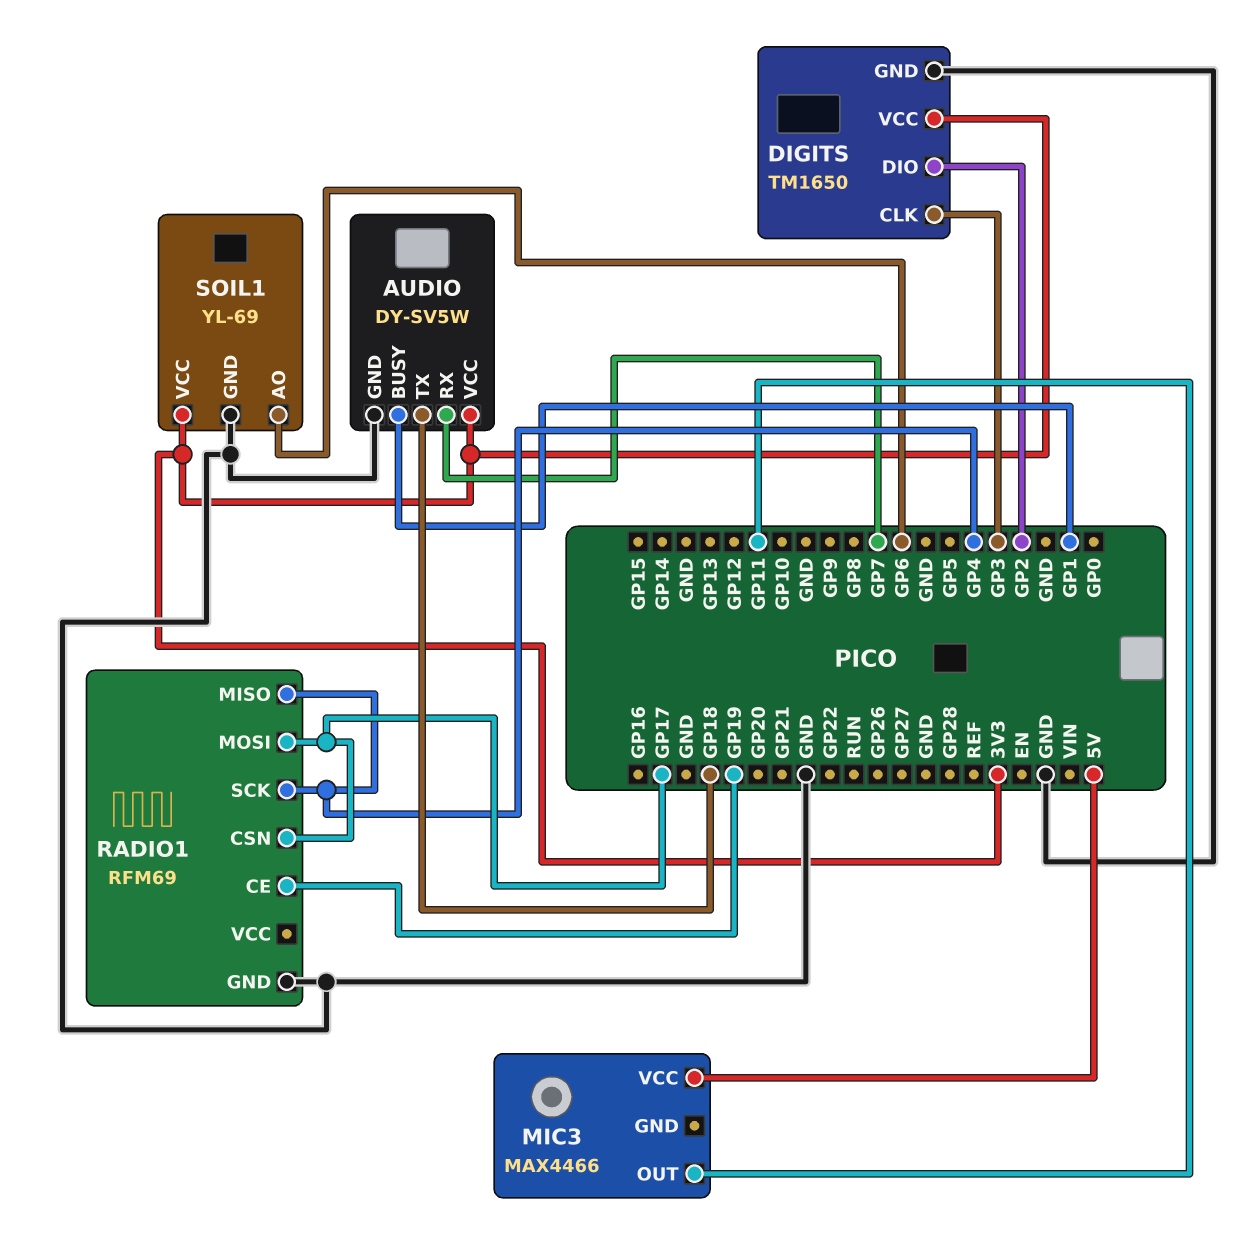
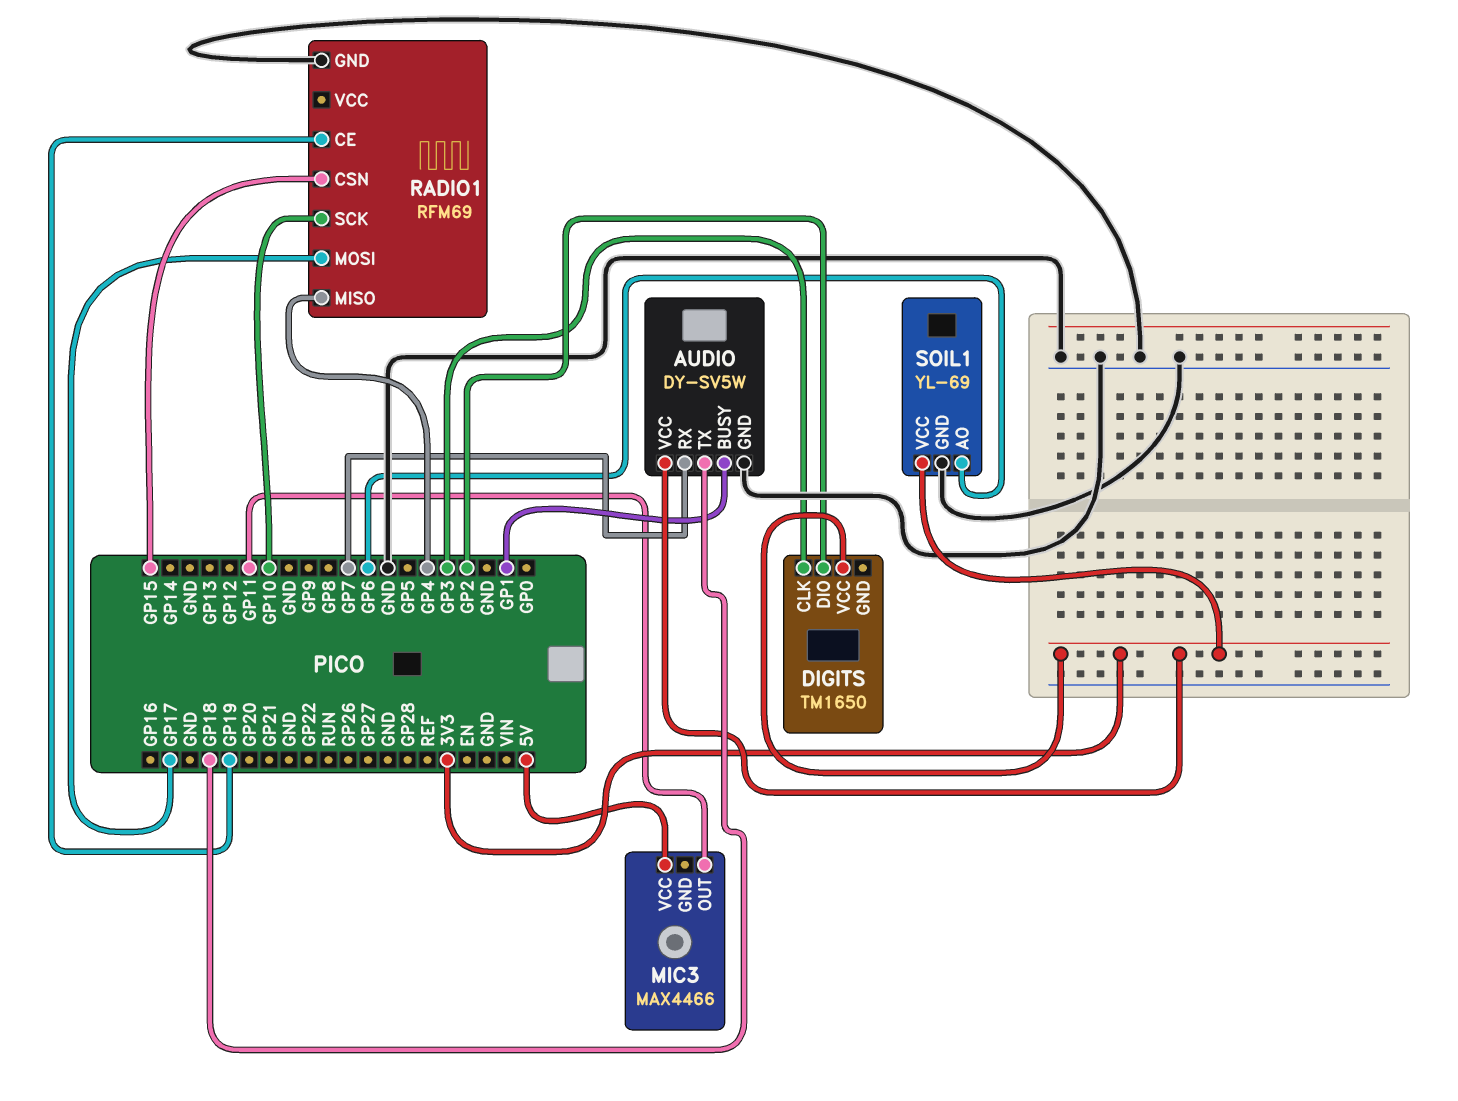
DIGITS pin GND: GND -> none
RADIO1 pin CSN: GP17 -> GP15
RADIO1 pin SCK: GP4 -> GP10

